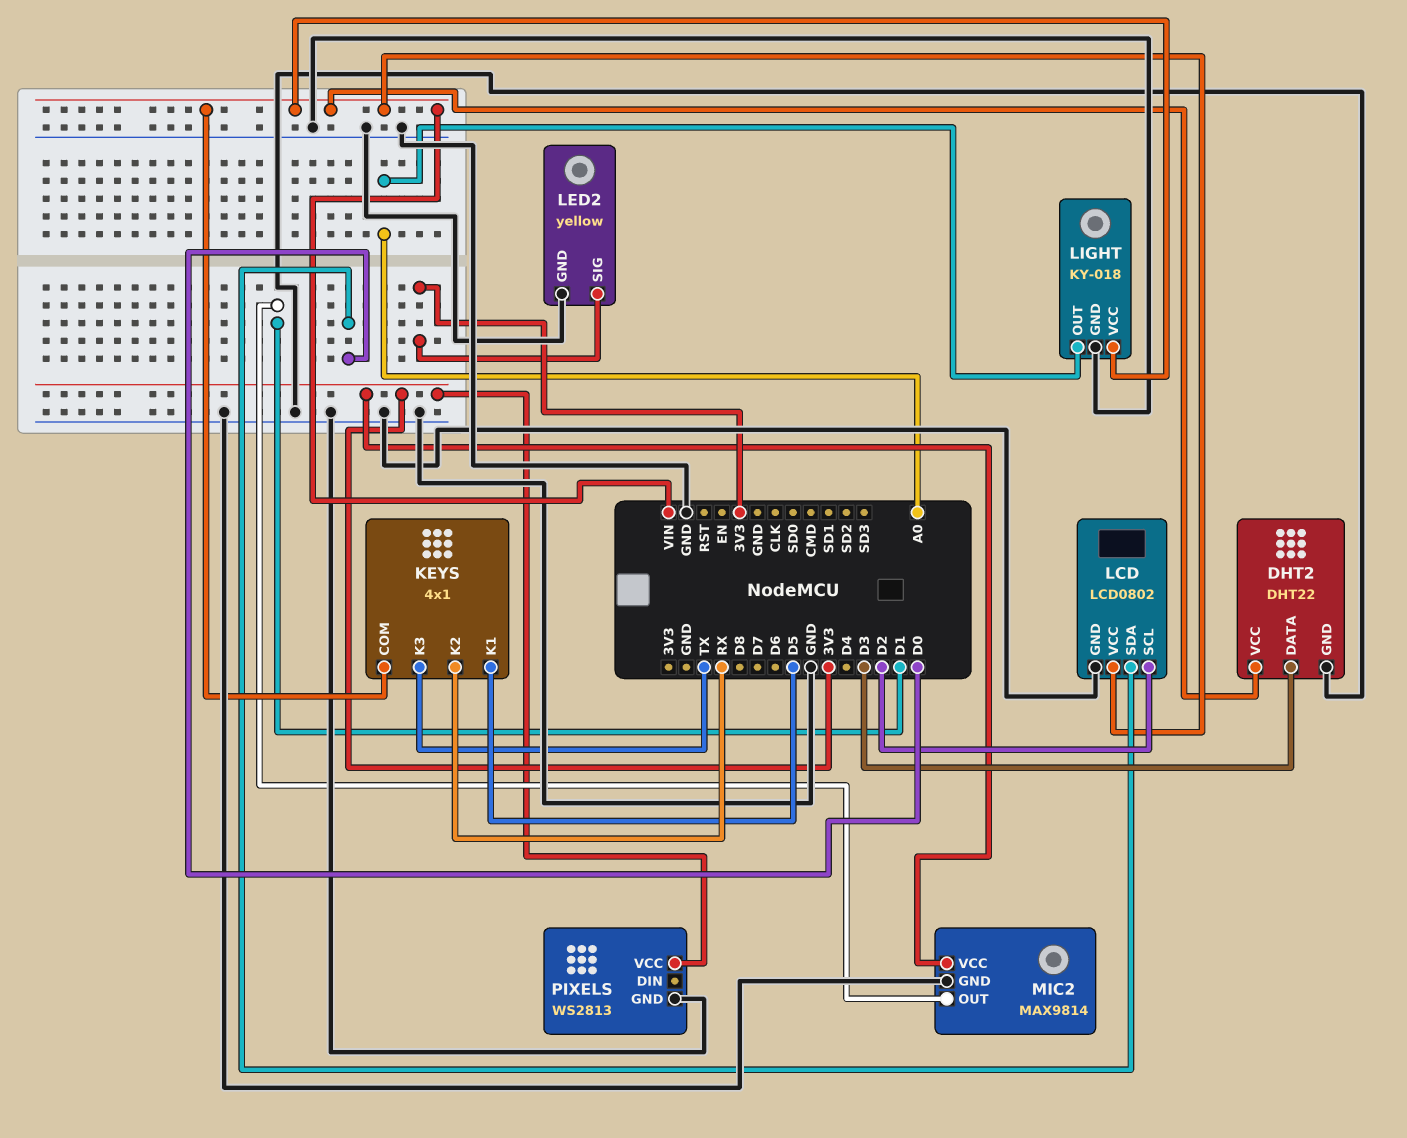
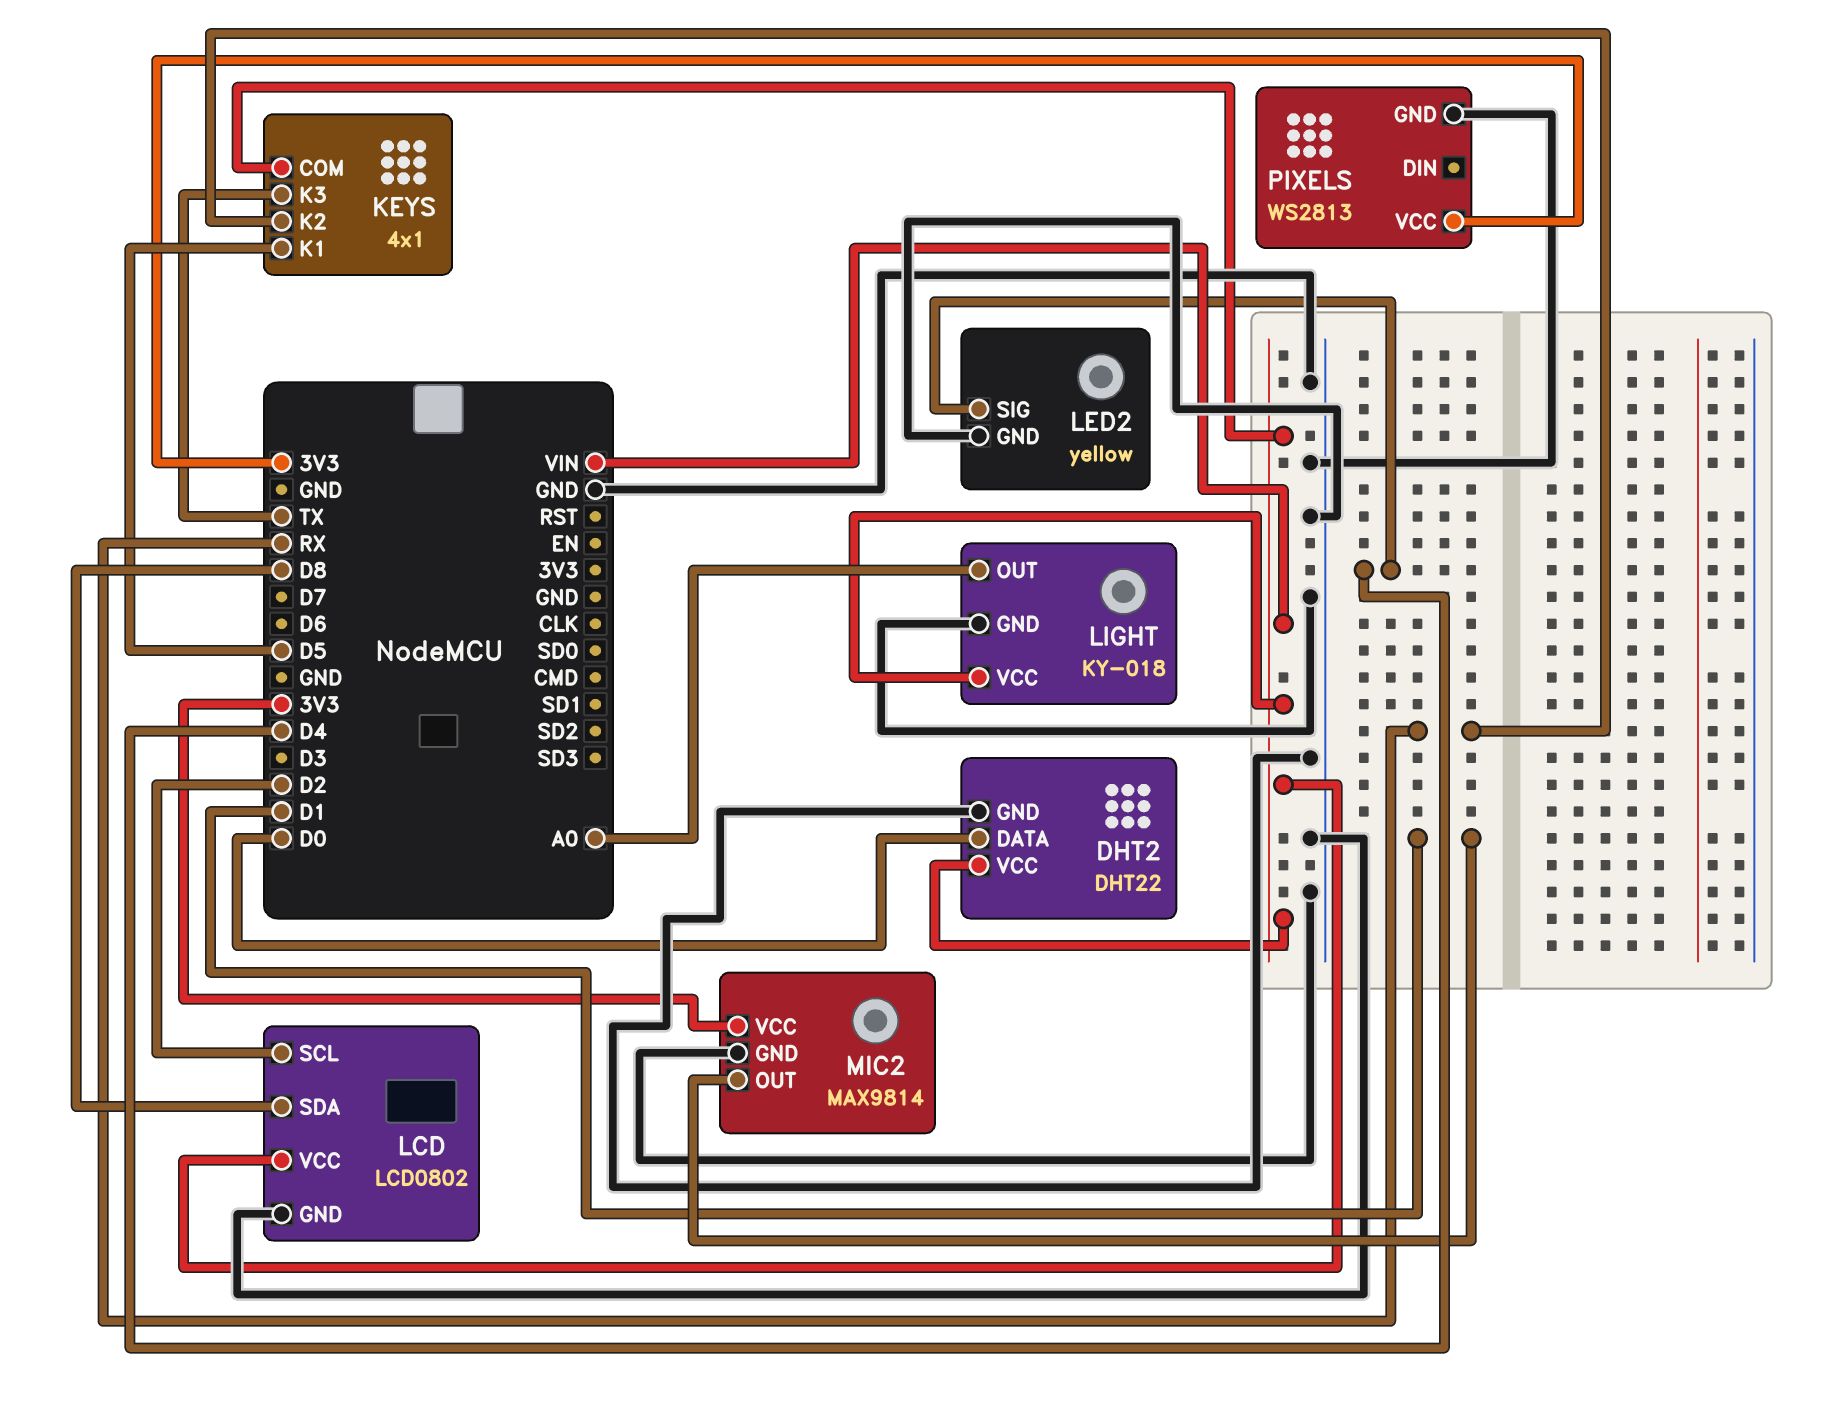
DHT2 pin DATA: D3 -> D0
LCD pin SDA: D0 -> D8
LED2 pin SIG: 3V3 -> D4

